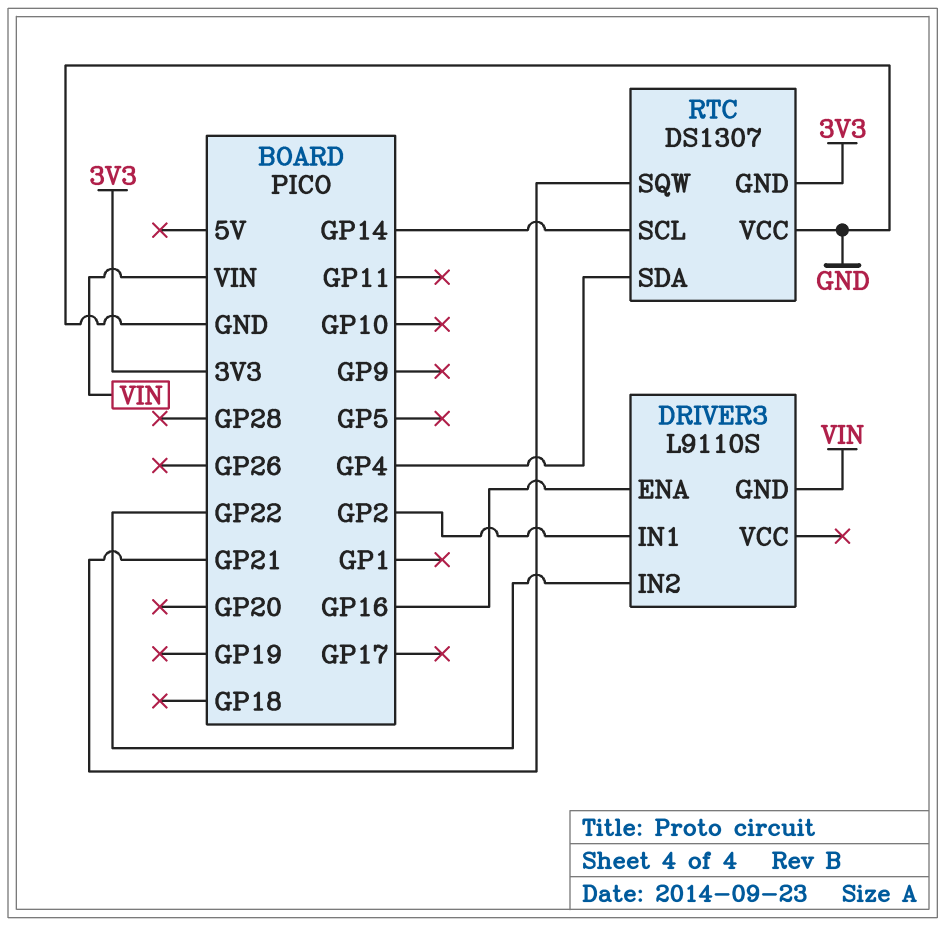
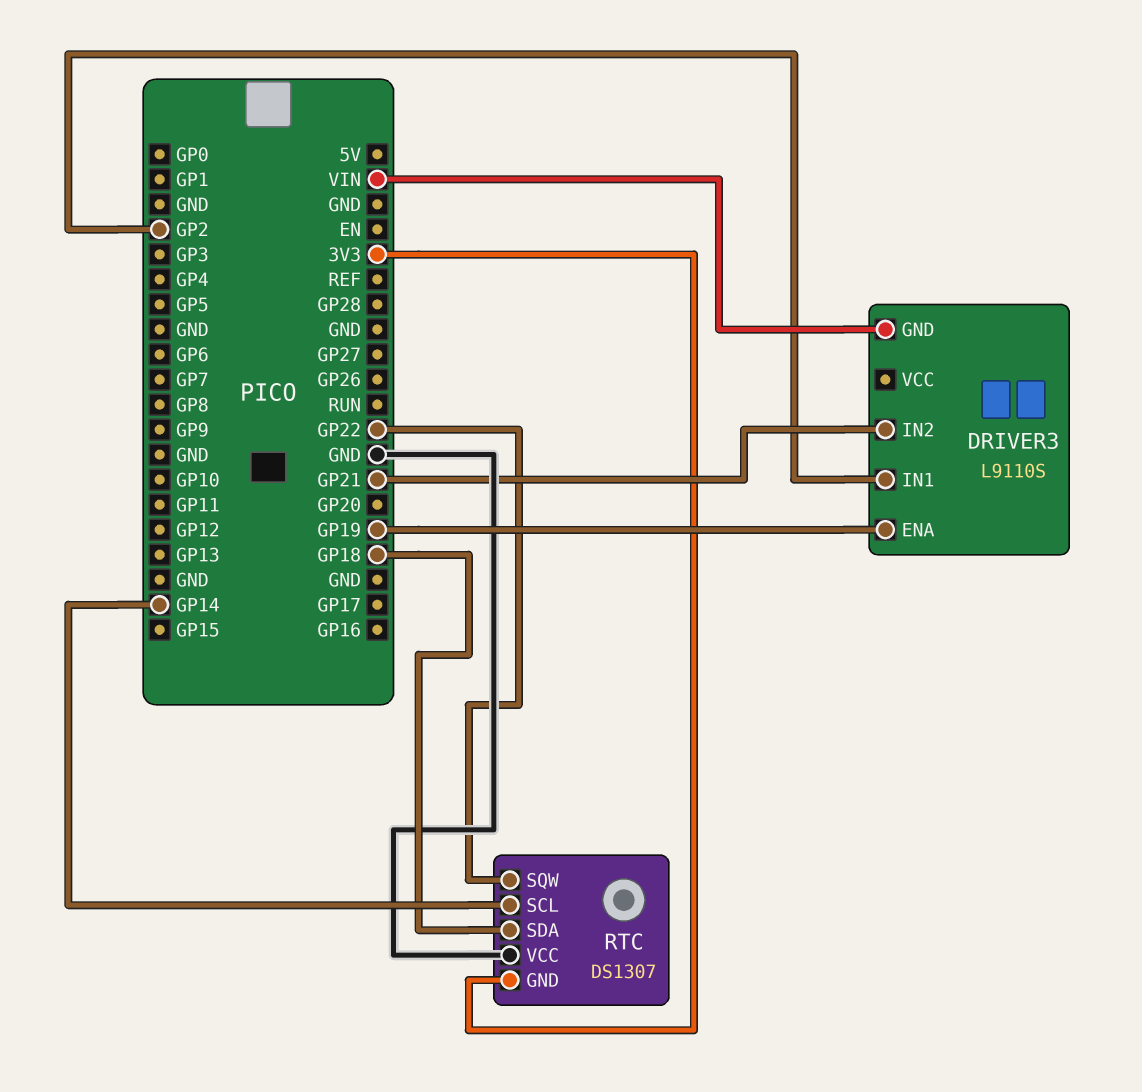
DRIVER3 pin ENA: GP16 -> GP19
DRIVER3 pin IN2: GP22 -> GP21
RTC pin SDA: GP4 -> GP18
RTC pin SQW: GP21 -> GP22

